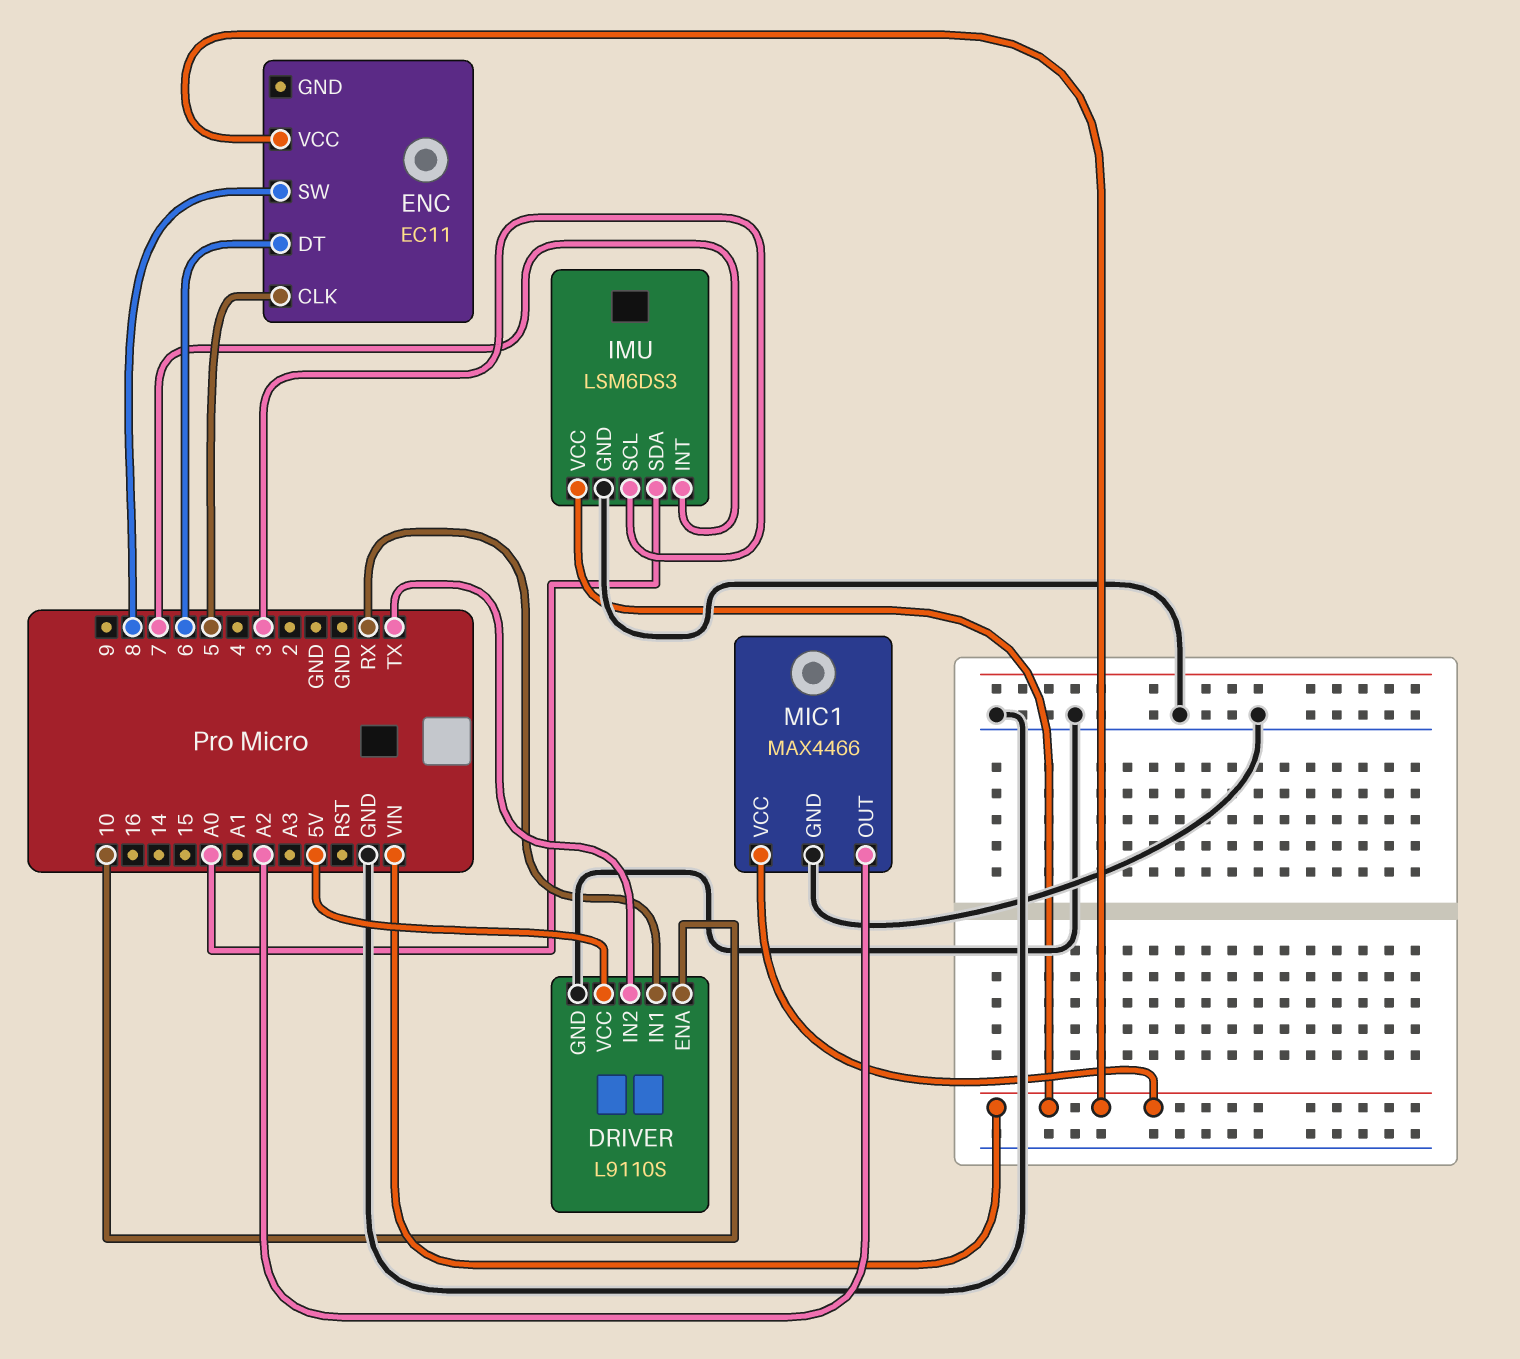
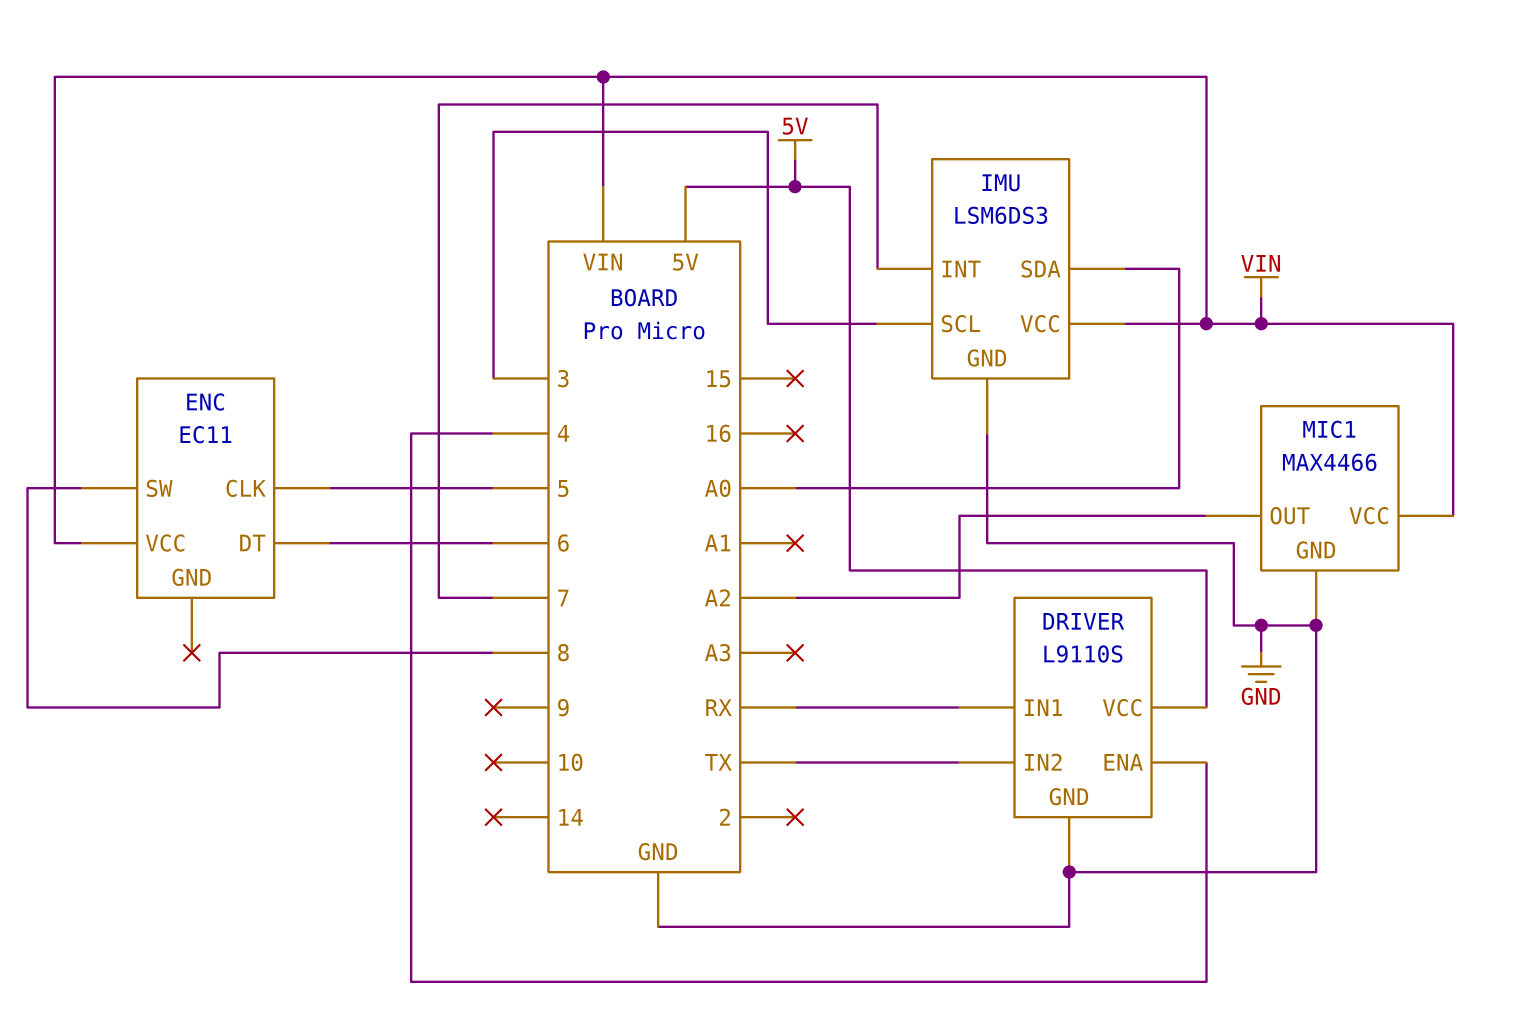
DRIVER pin ENA: 10 -> 4

